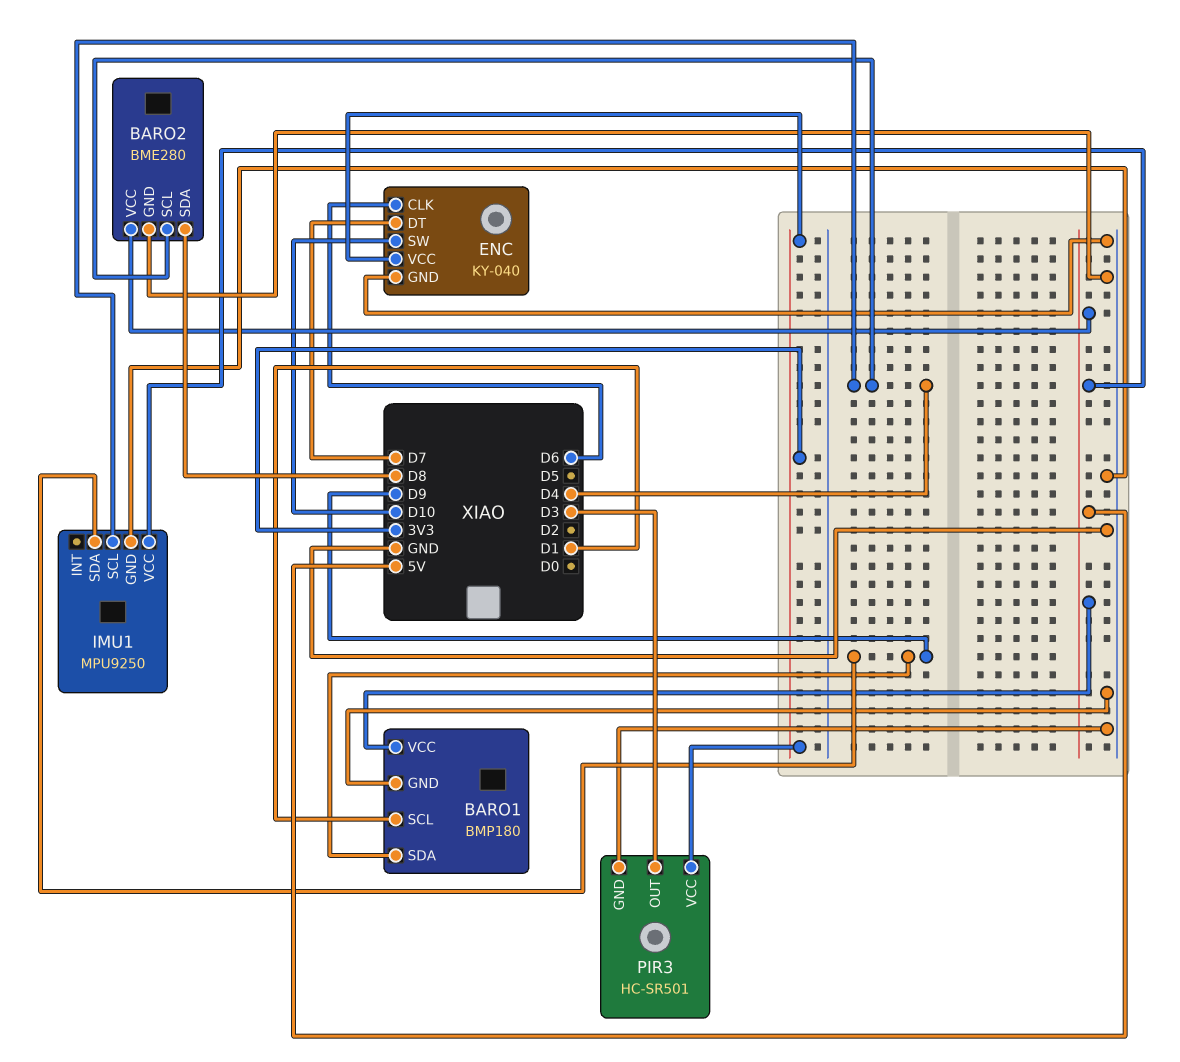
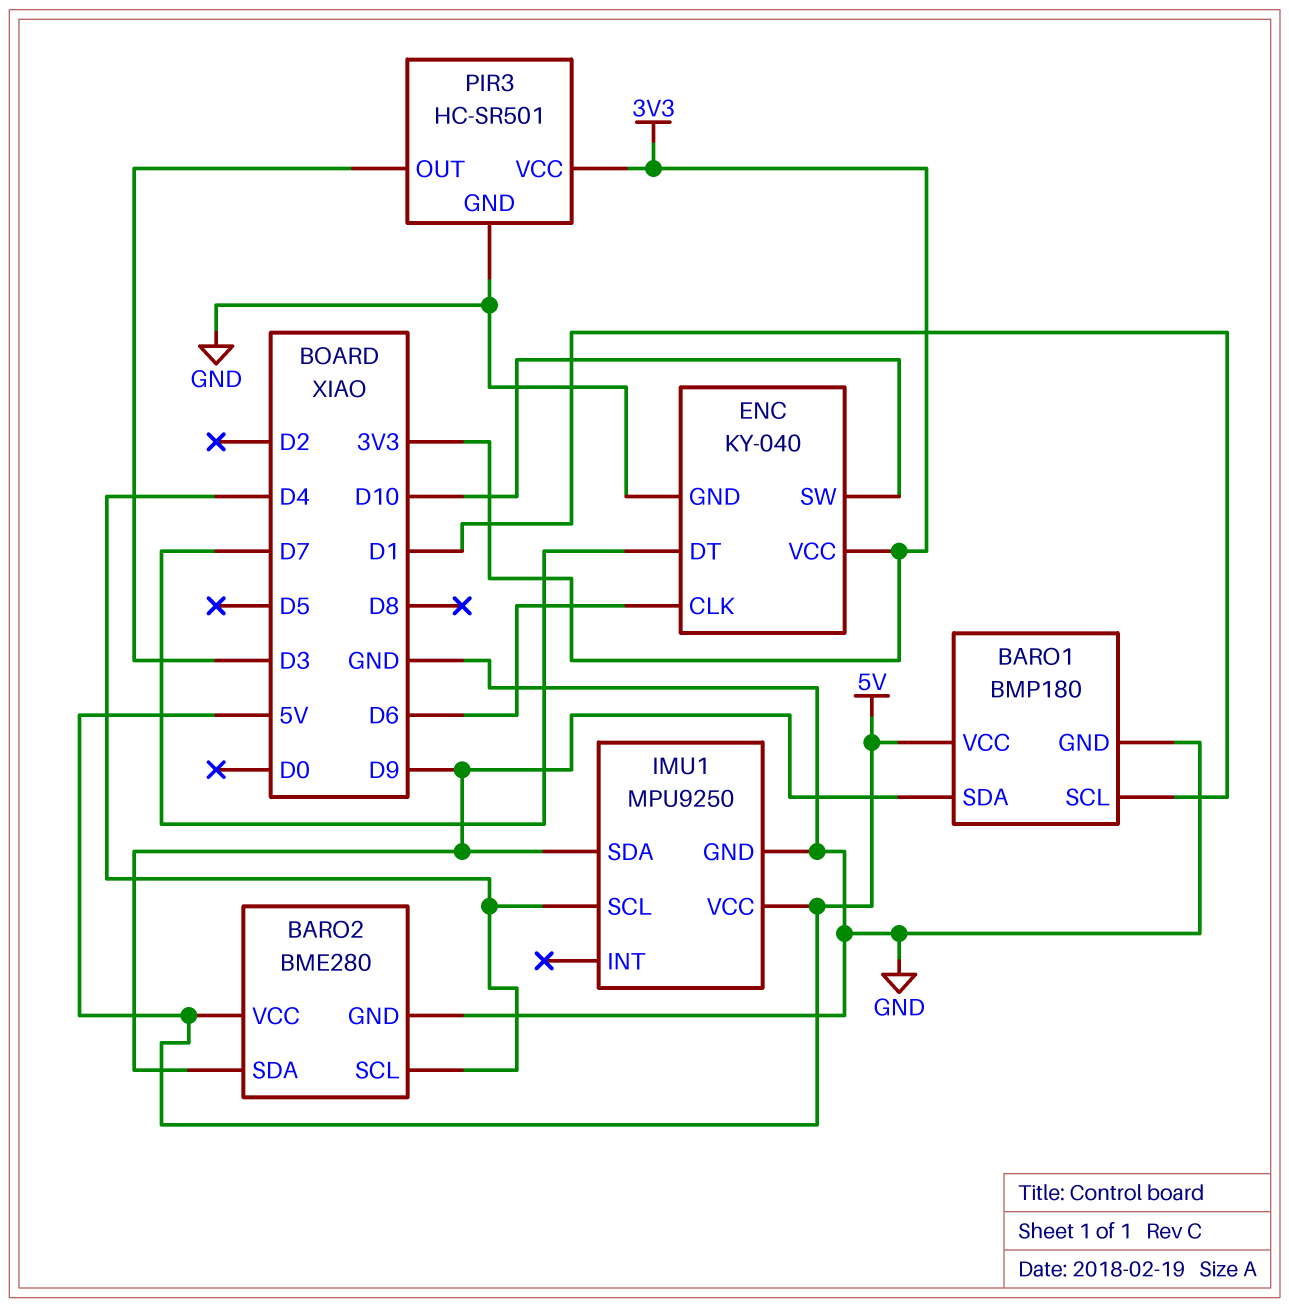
BARO2 pin SDA: D8 -> D9

